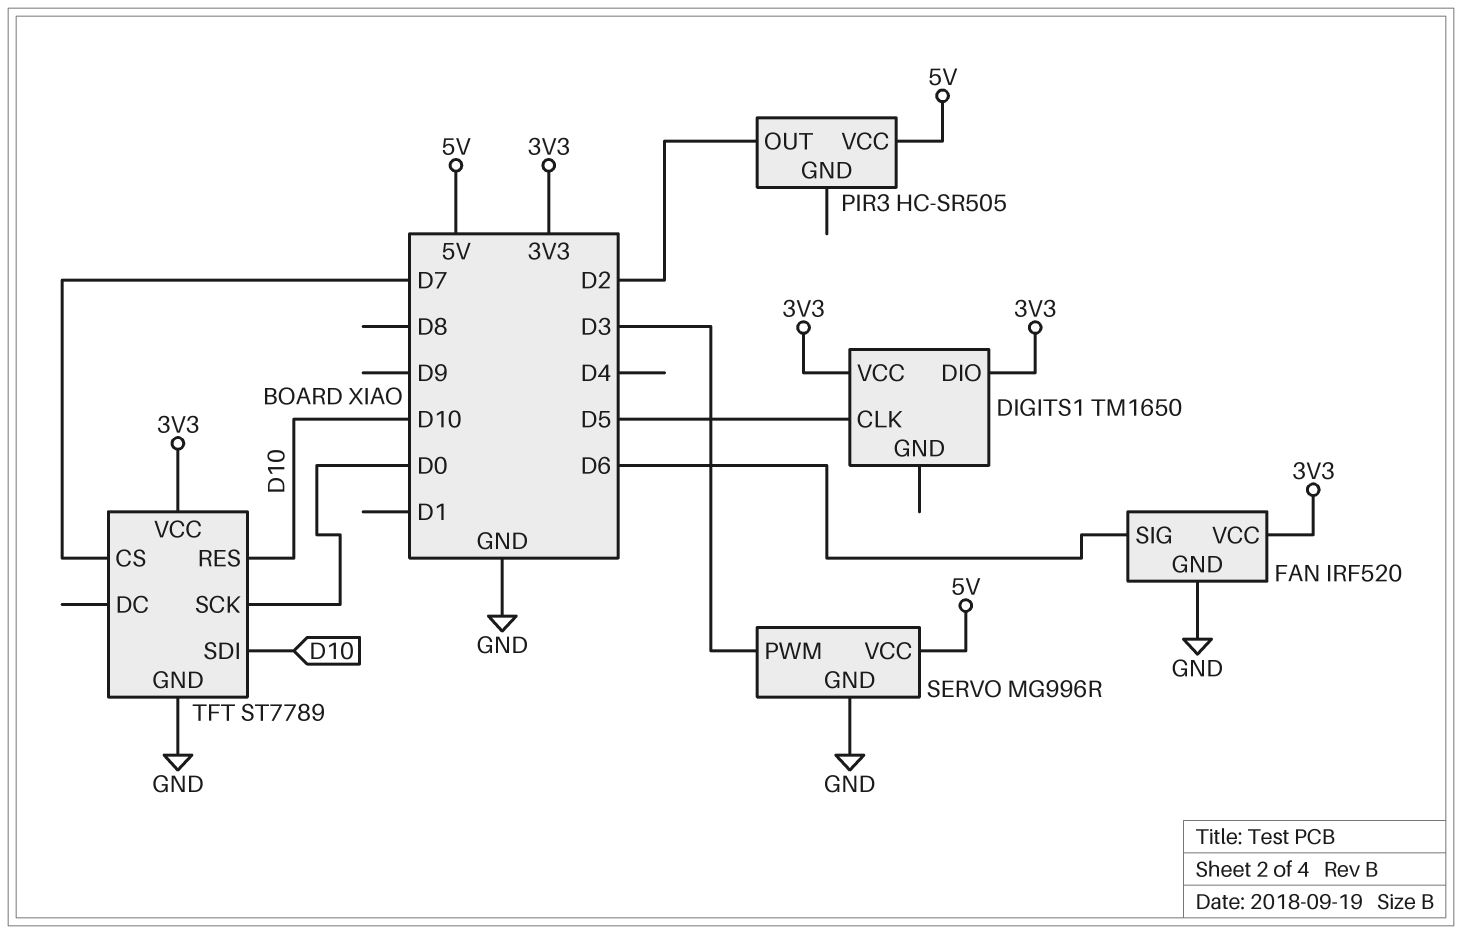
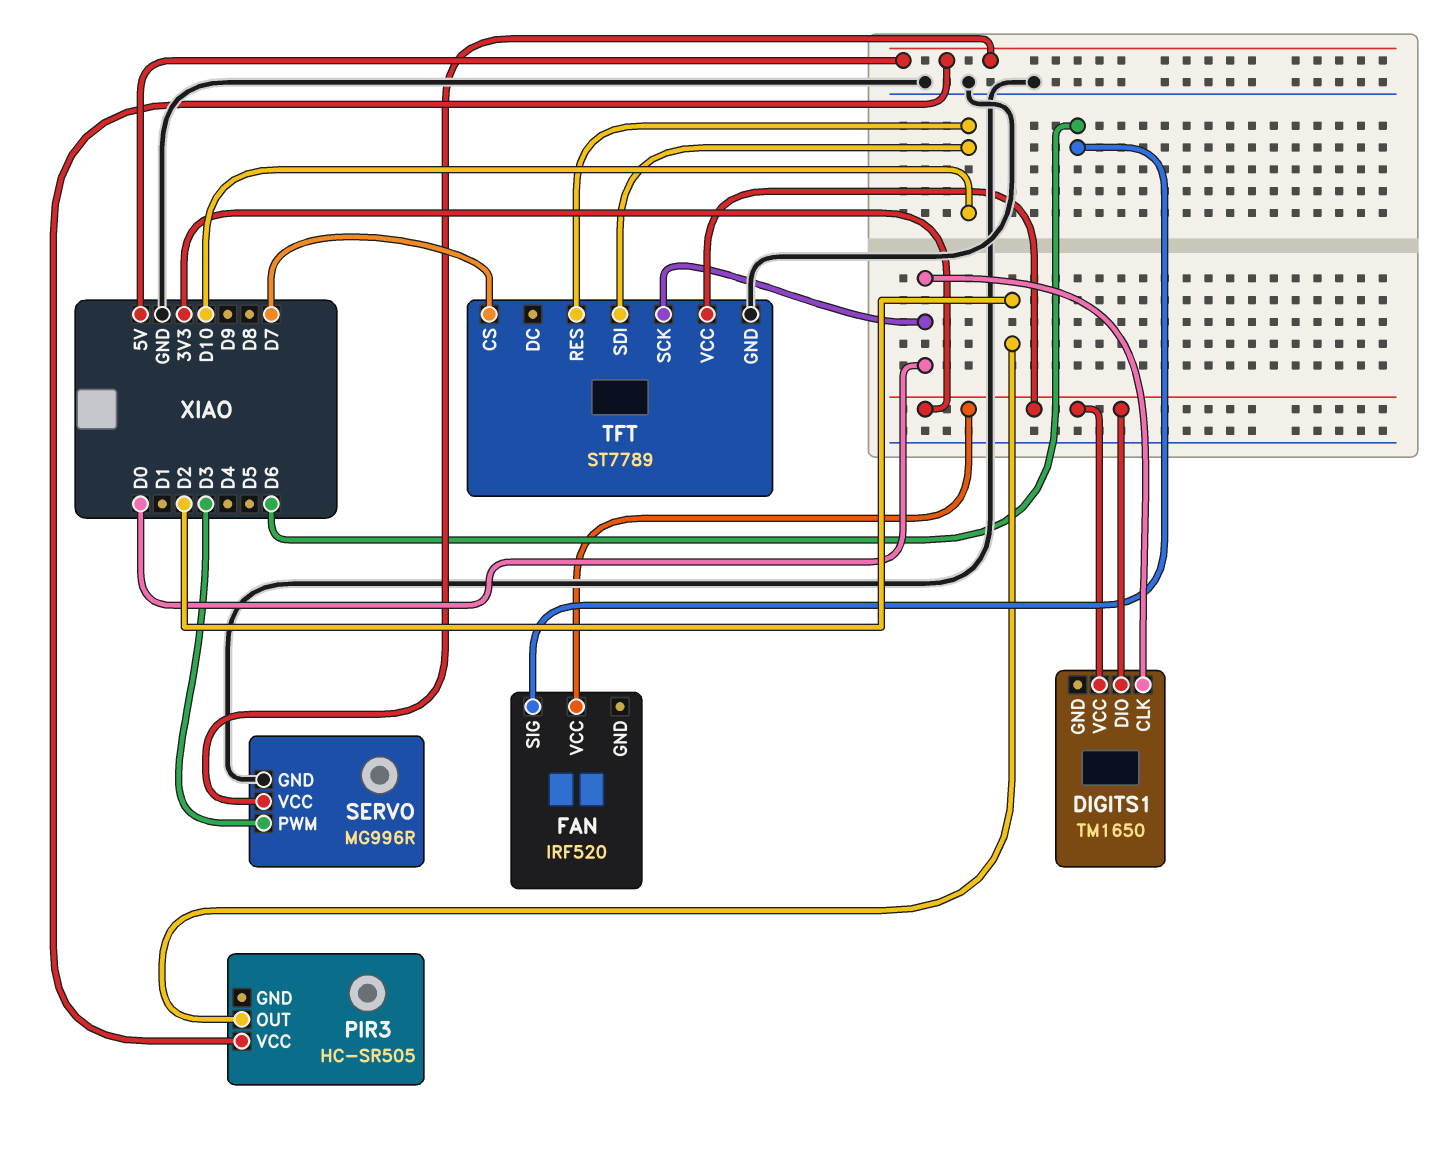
DIGITS1 pin CLK: D5 -> D0
FAN pin GND: GND -> none

